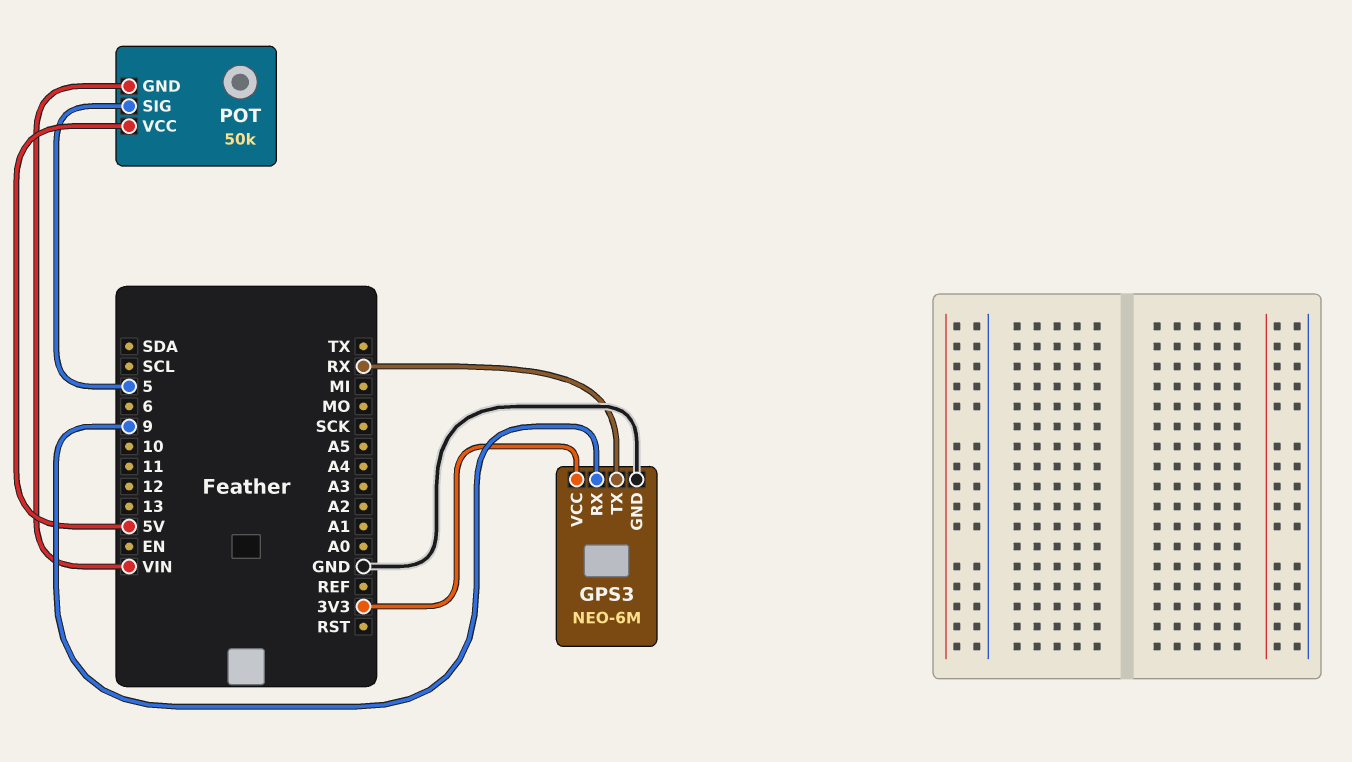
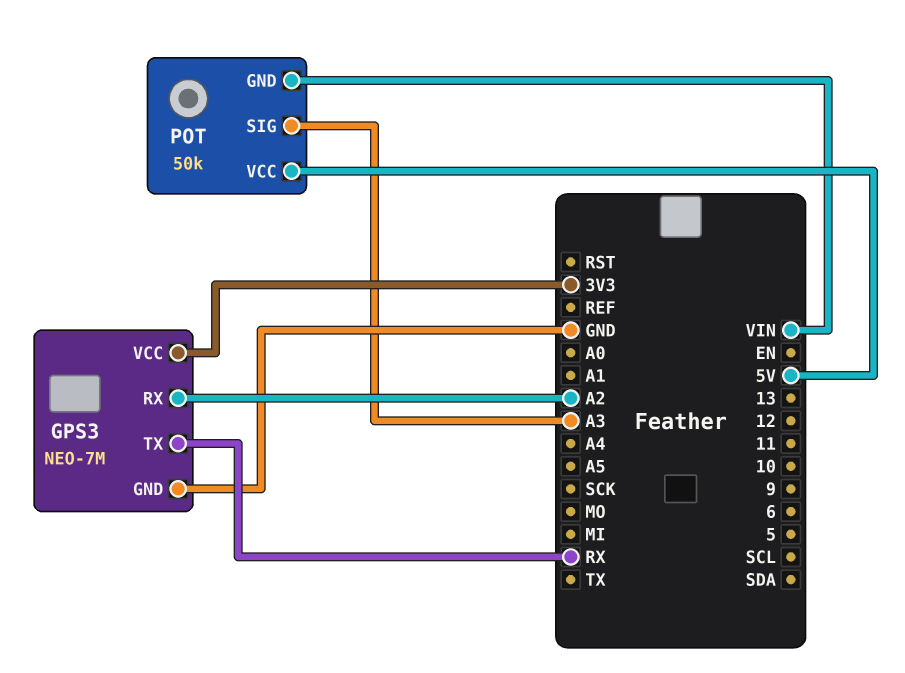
GPS3: NEO-6M -> NEO-7M
GPS3 pin RX: 9 -> A2
POT pin SIG: 5 -> A3

